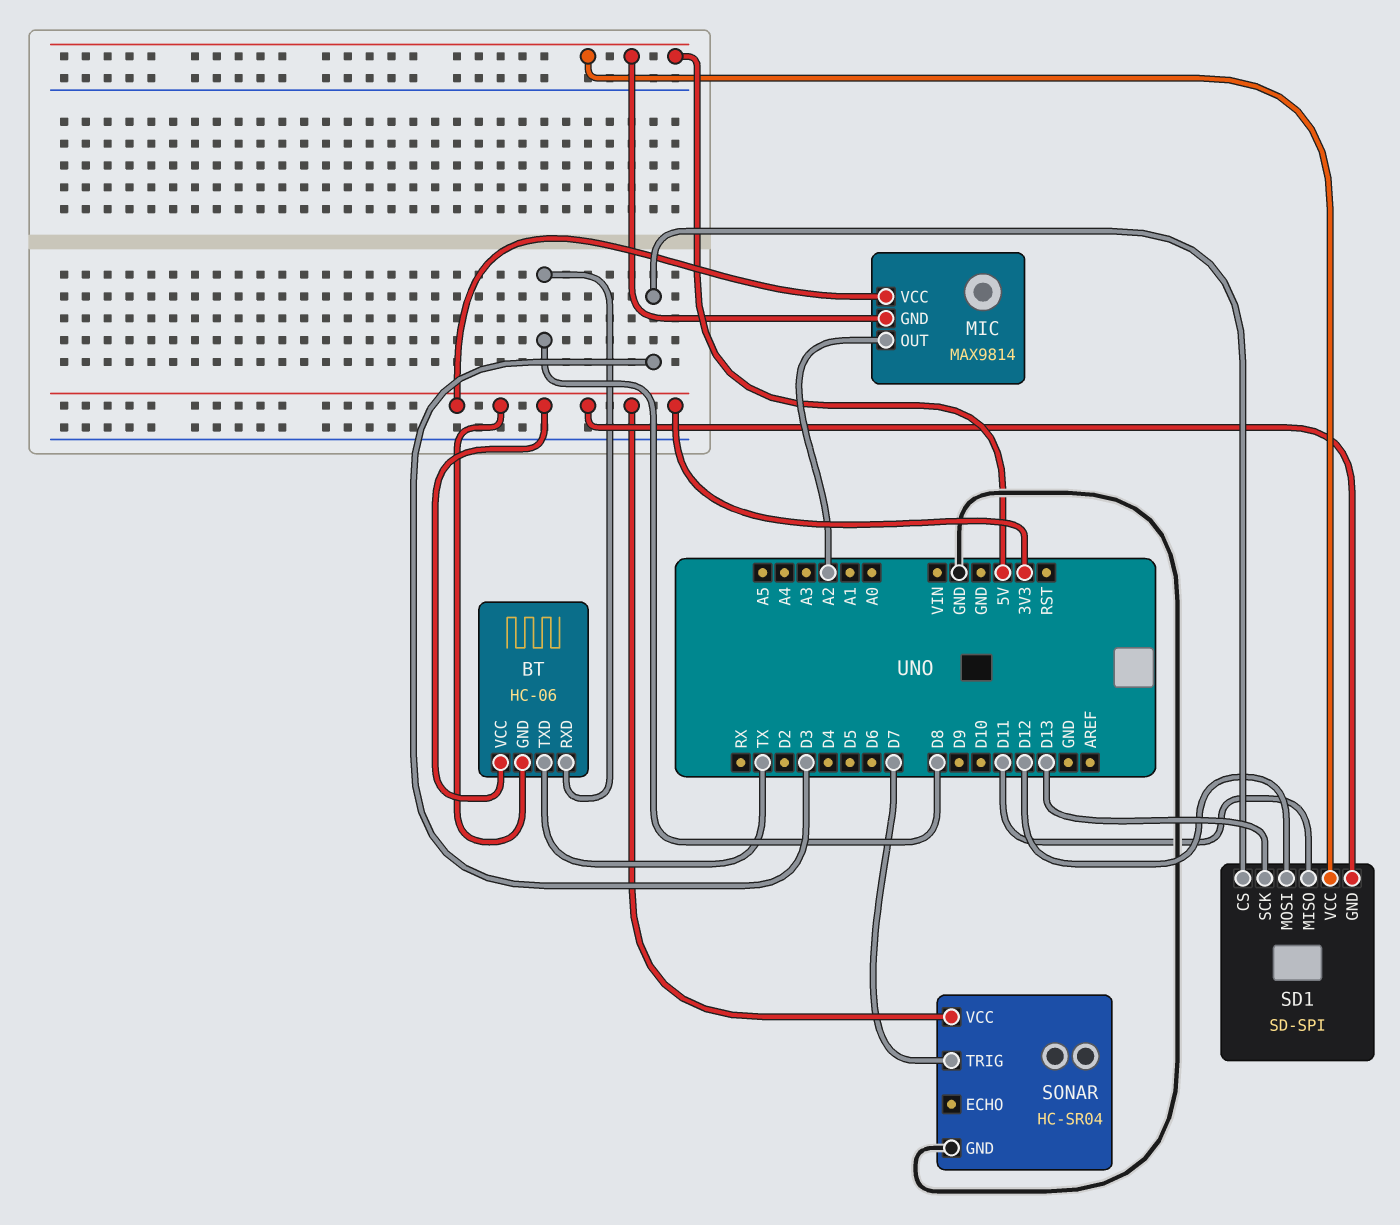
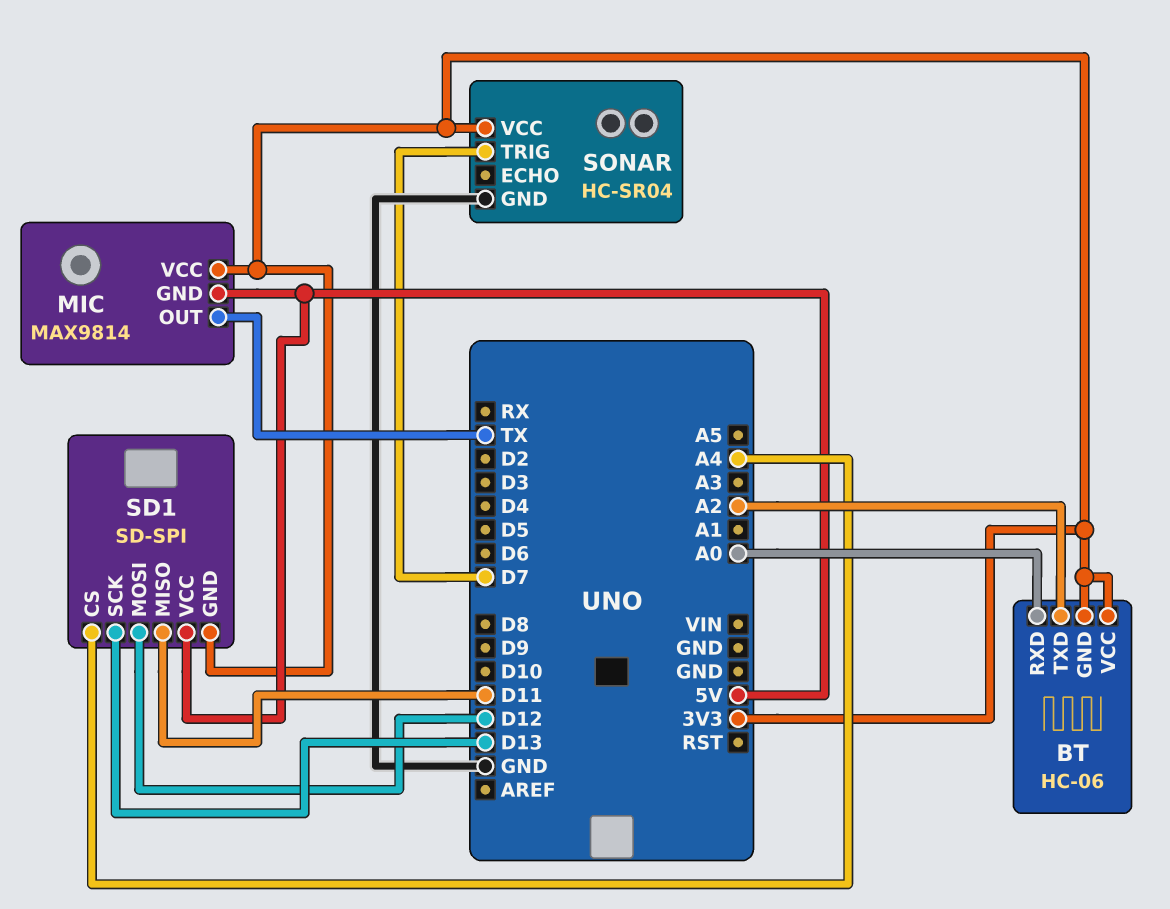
BT pin RXD: D8 -> A0
BT pin TXD: TX -> A2
MIC pin OUT: A2 -> TX
SD1 pin CS: D3 -> A4

